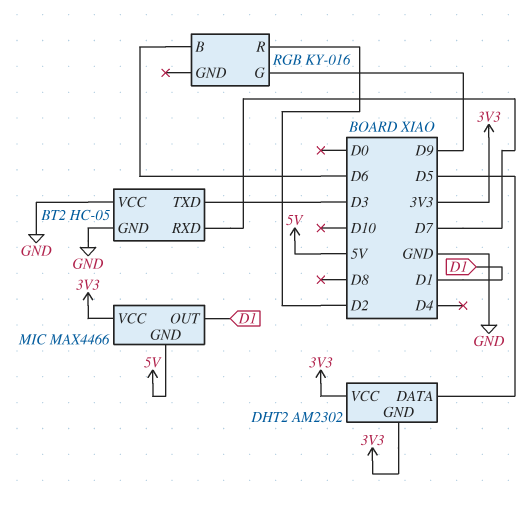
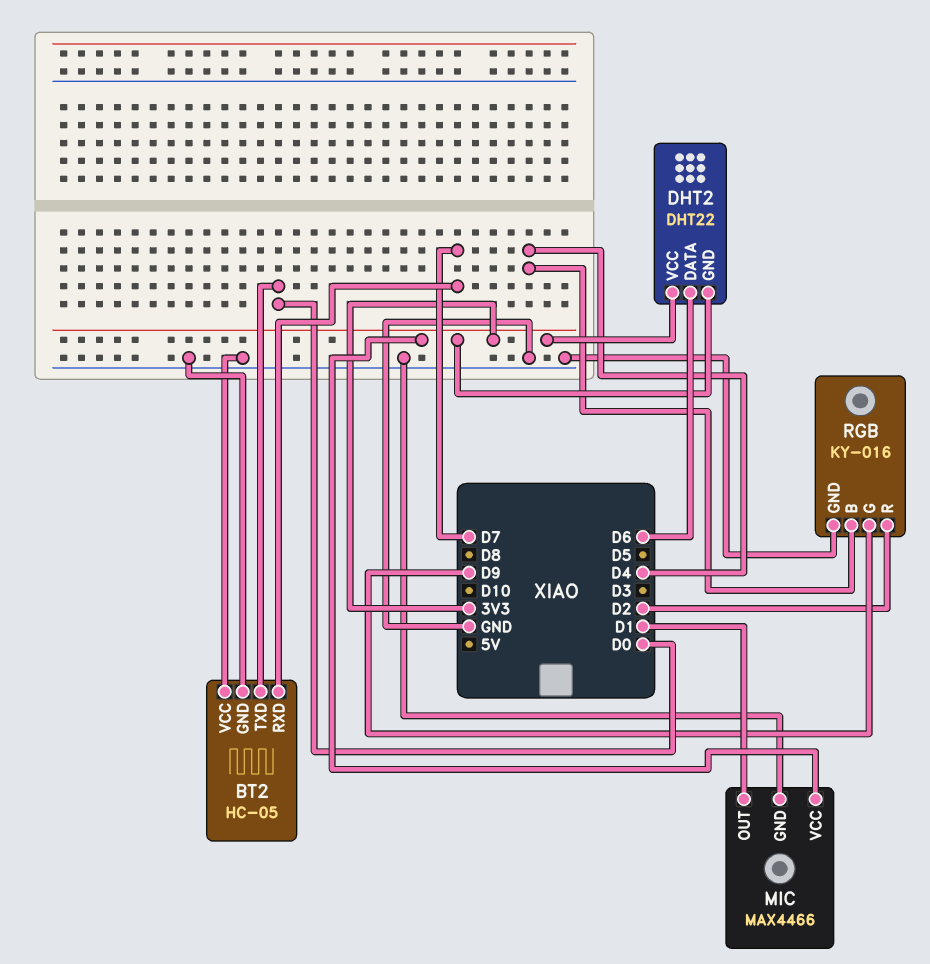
BT2 pin TXD: D3 -> D0
DHT2: AM2302 -> DHT22
DHT2 pin DATA: D5 -> D6
MIC pin GND: 5V -> GND
RGB pin B: D6 -> D4
RGB pin GND: none -> GND

